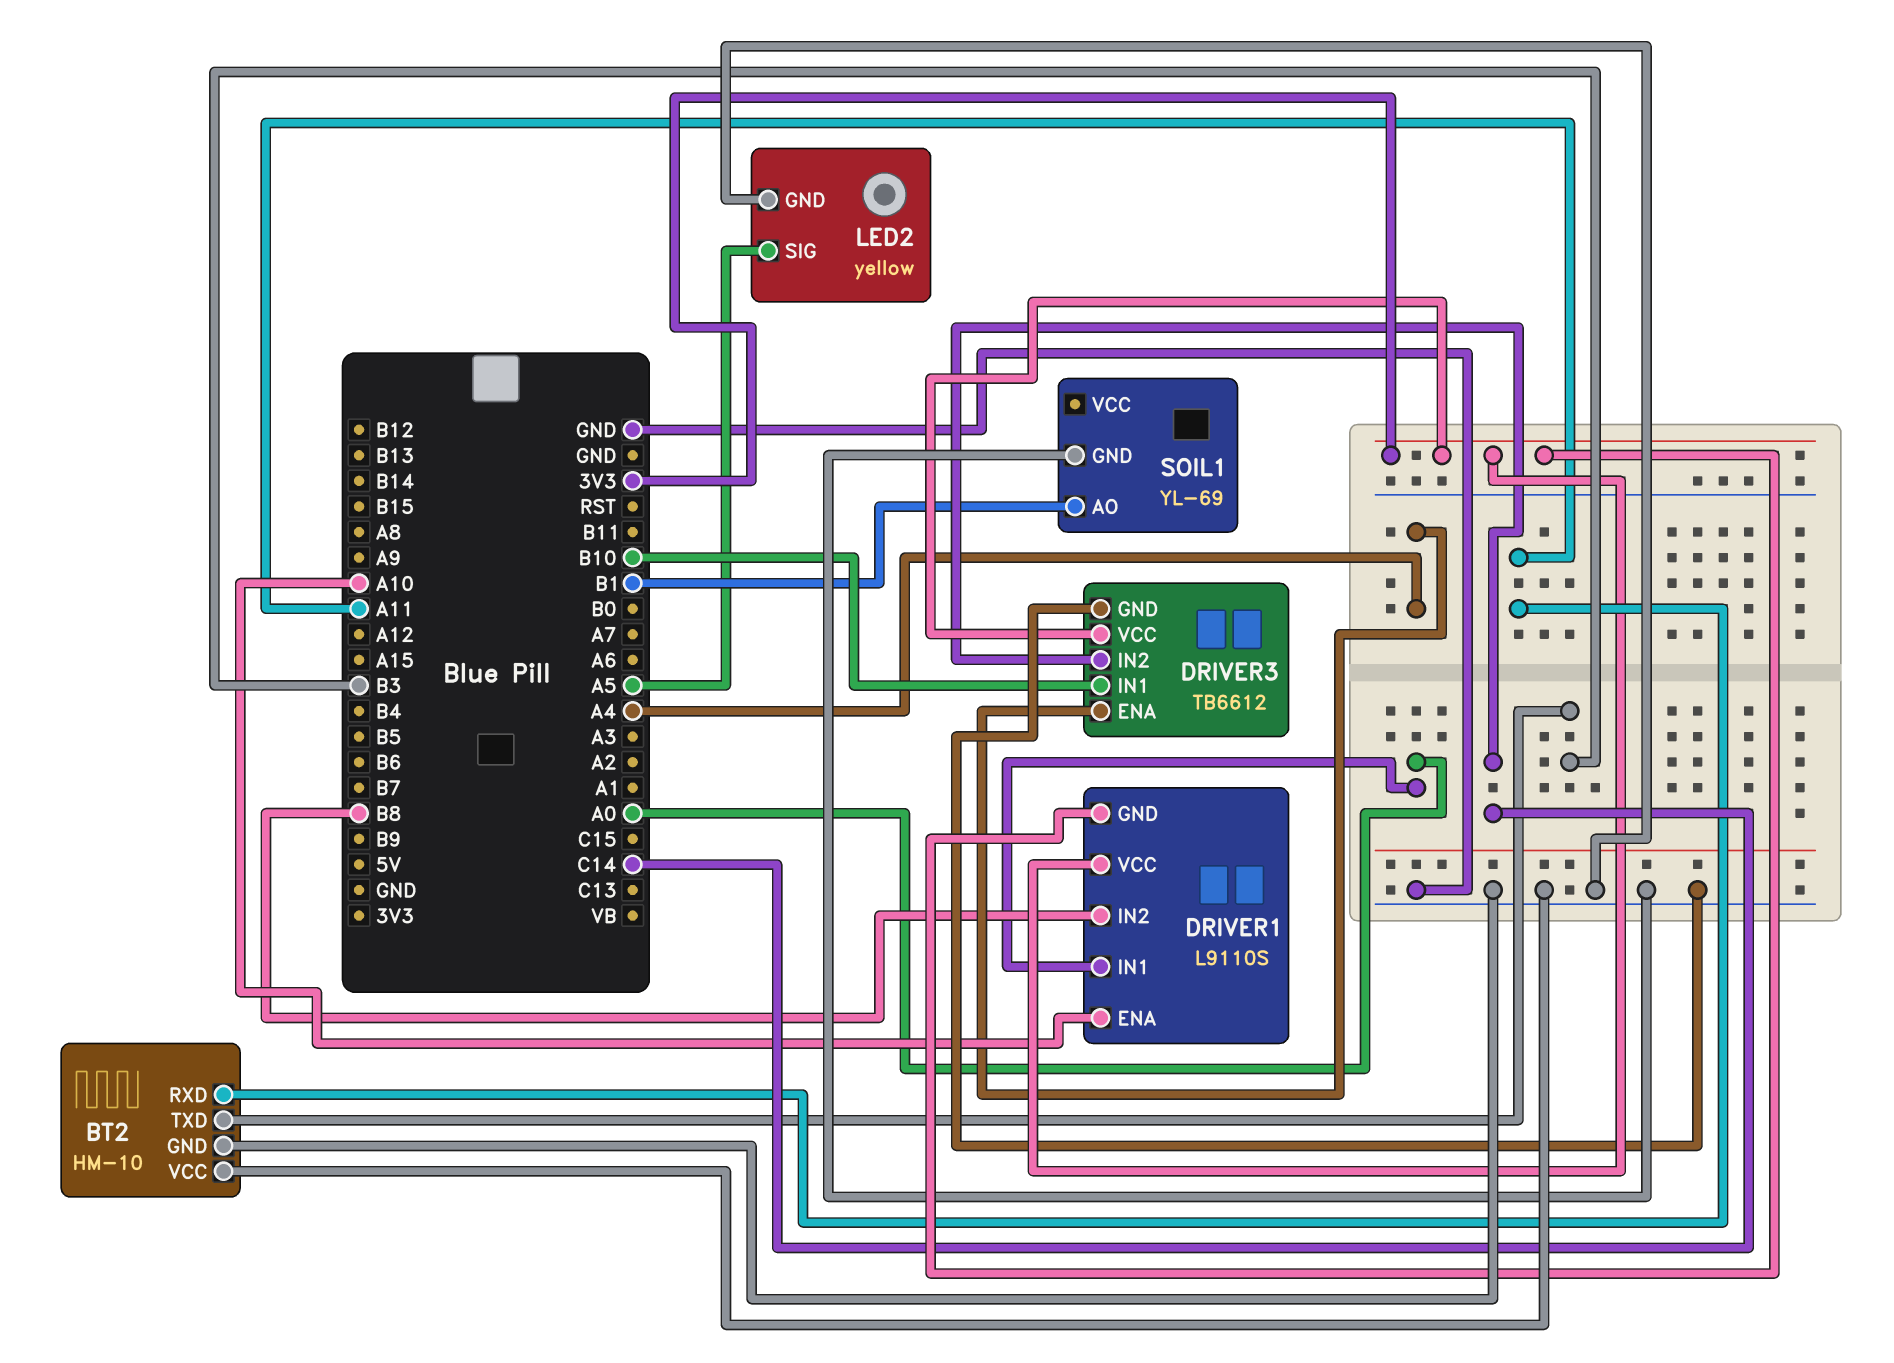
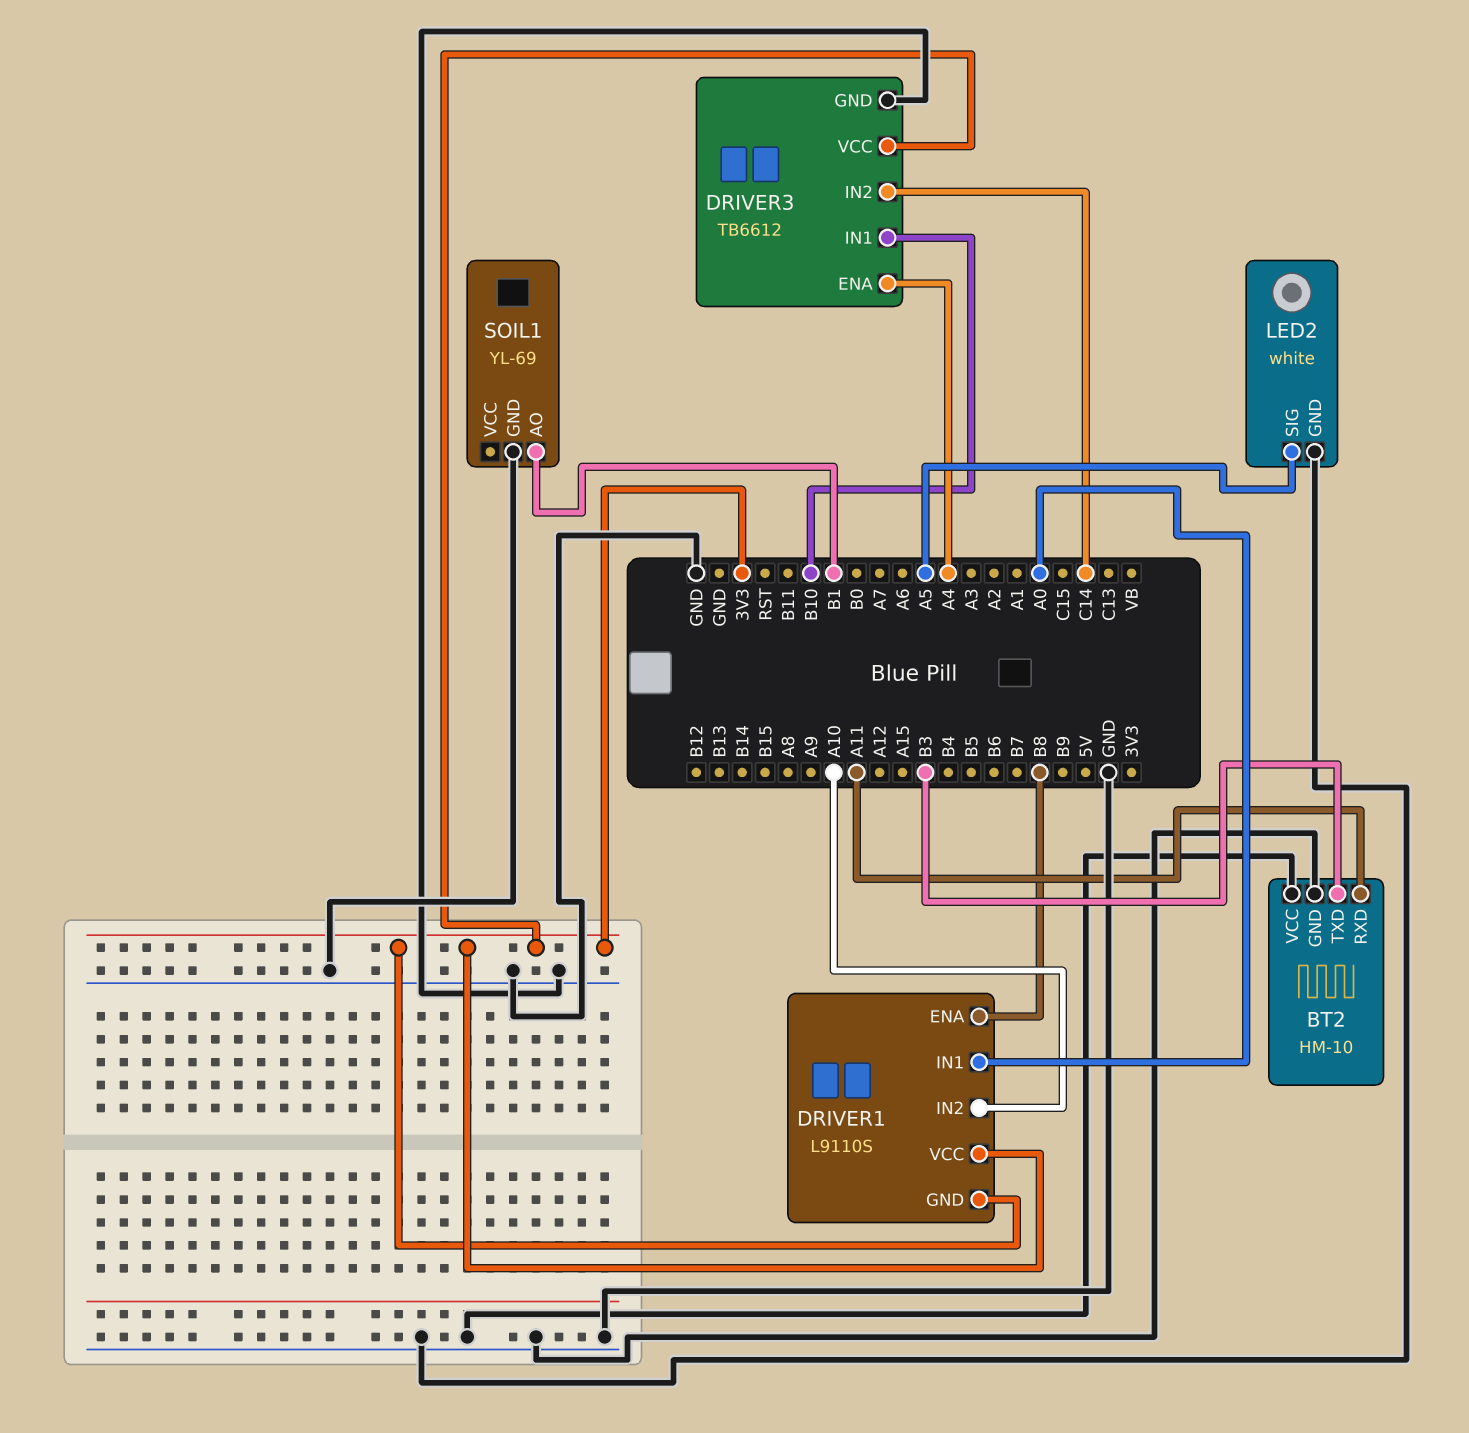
DRIVER1 pin ENA: A10 -> B8
DRIVER1 pin IN2: B8 -> A10
LED2: yellow -> white

